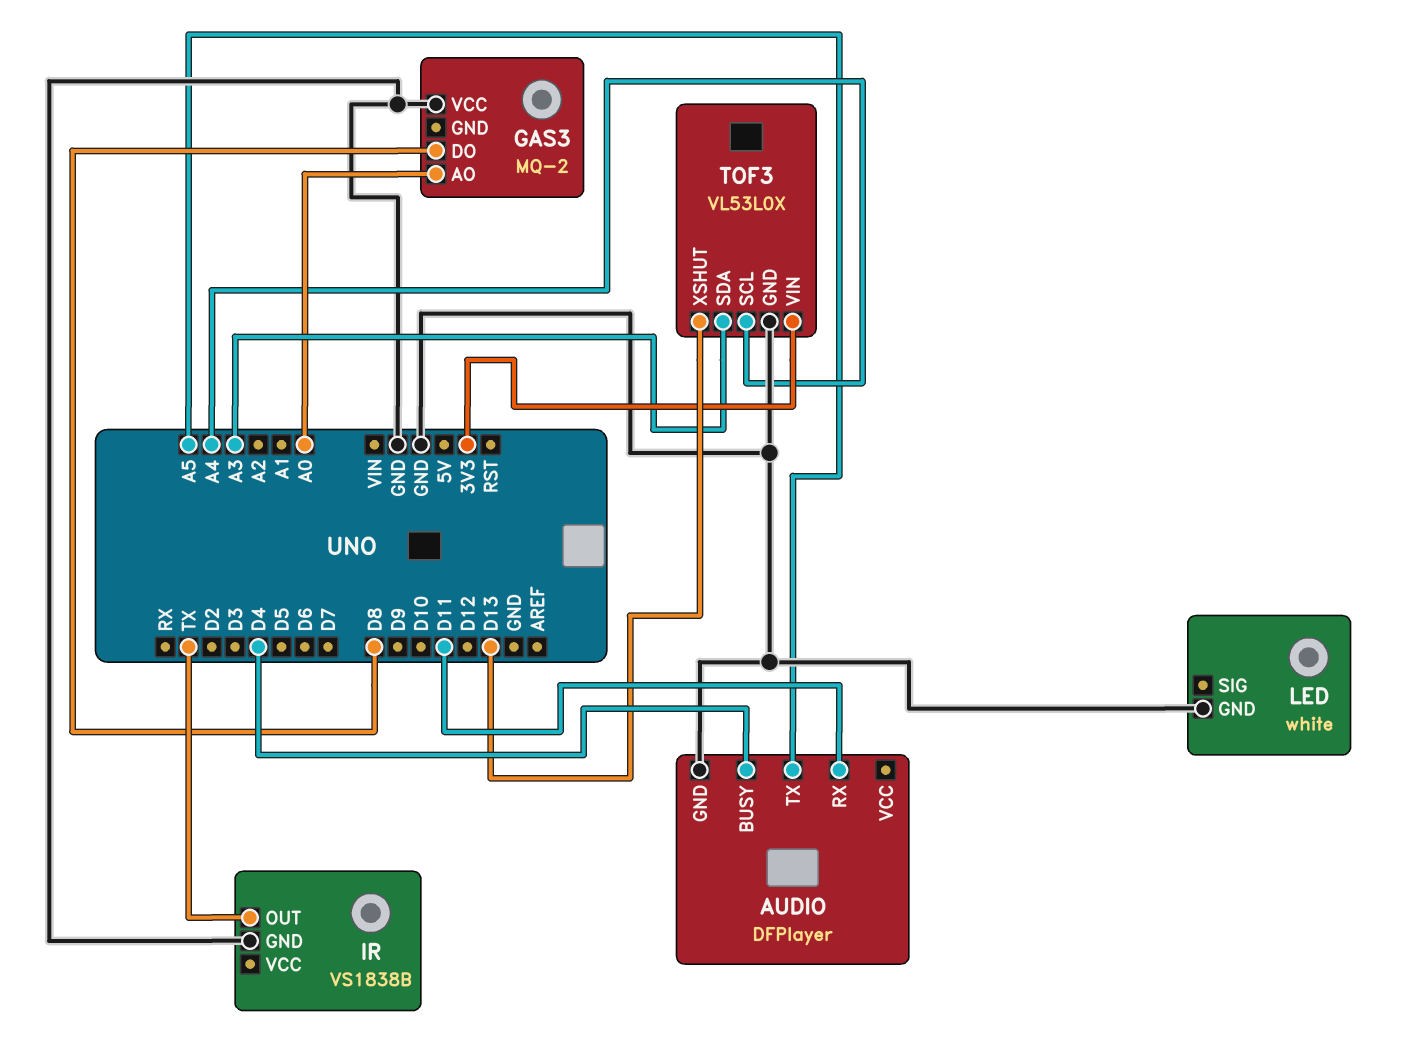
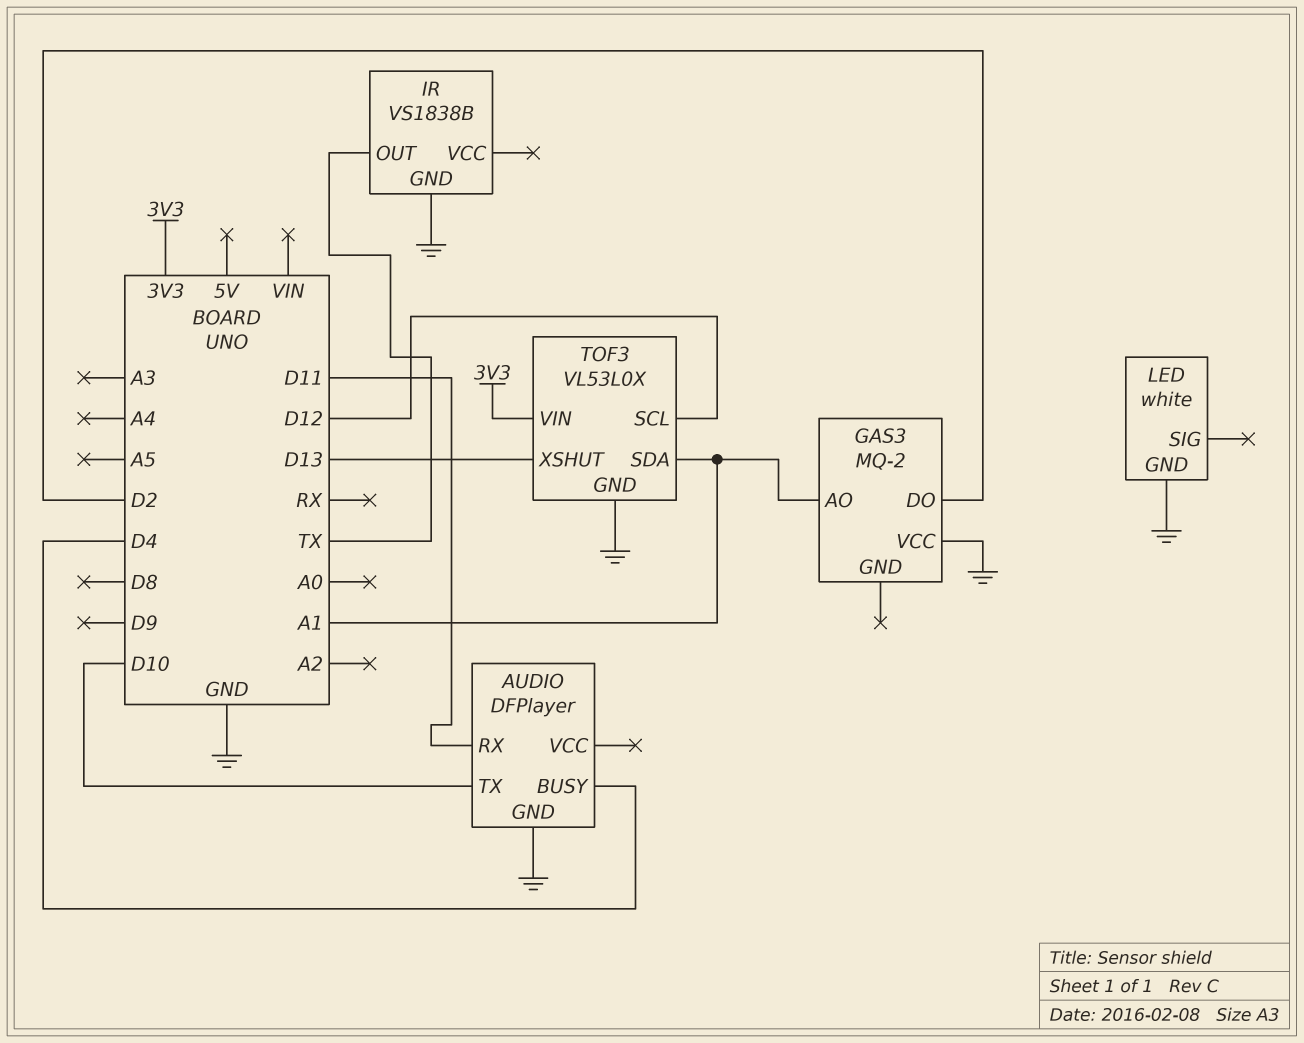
AUDIO pin TX: A5 -> D10
GAS3 pin AO: A0 -> A1
GAS3 pin DO: D8 -> D2
TOF3 pin SCL: A4 -> D12
TOF3 pin SDA: A3 -> A1

